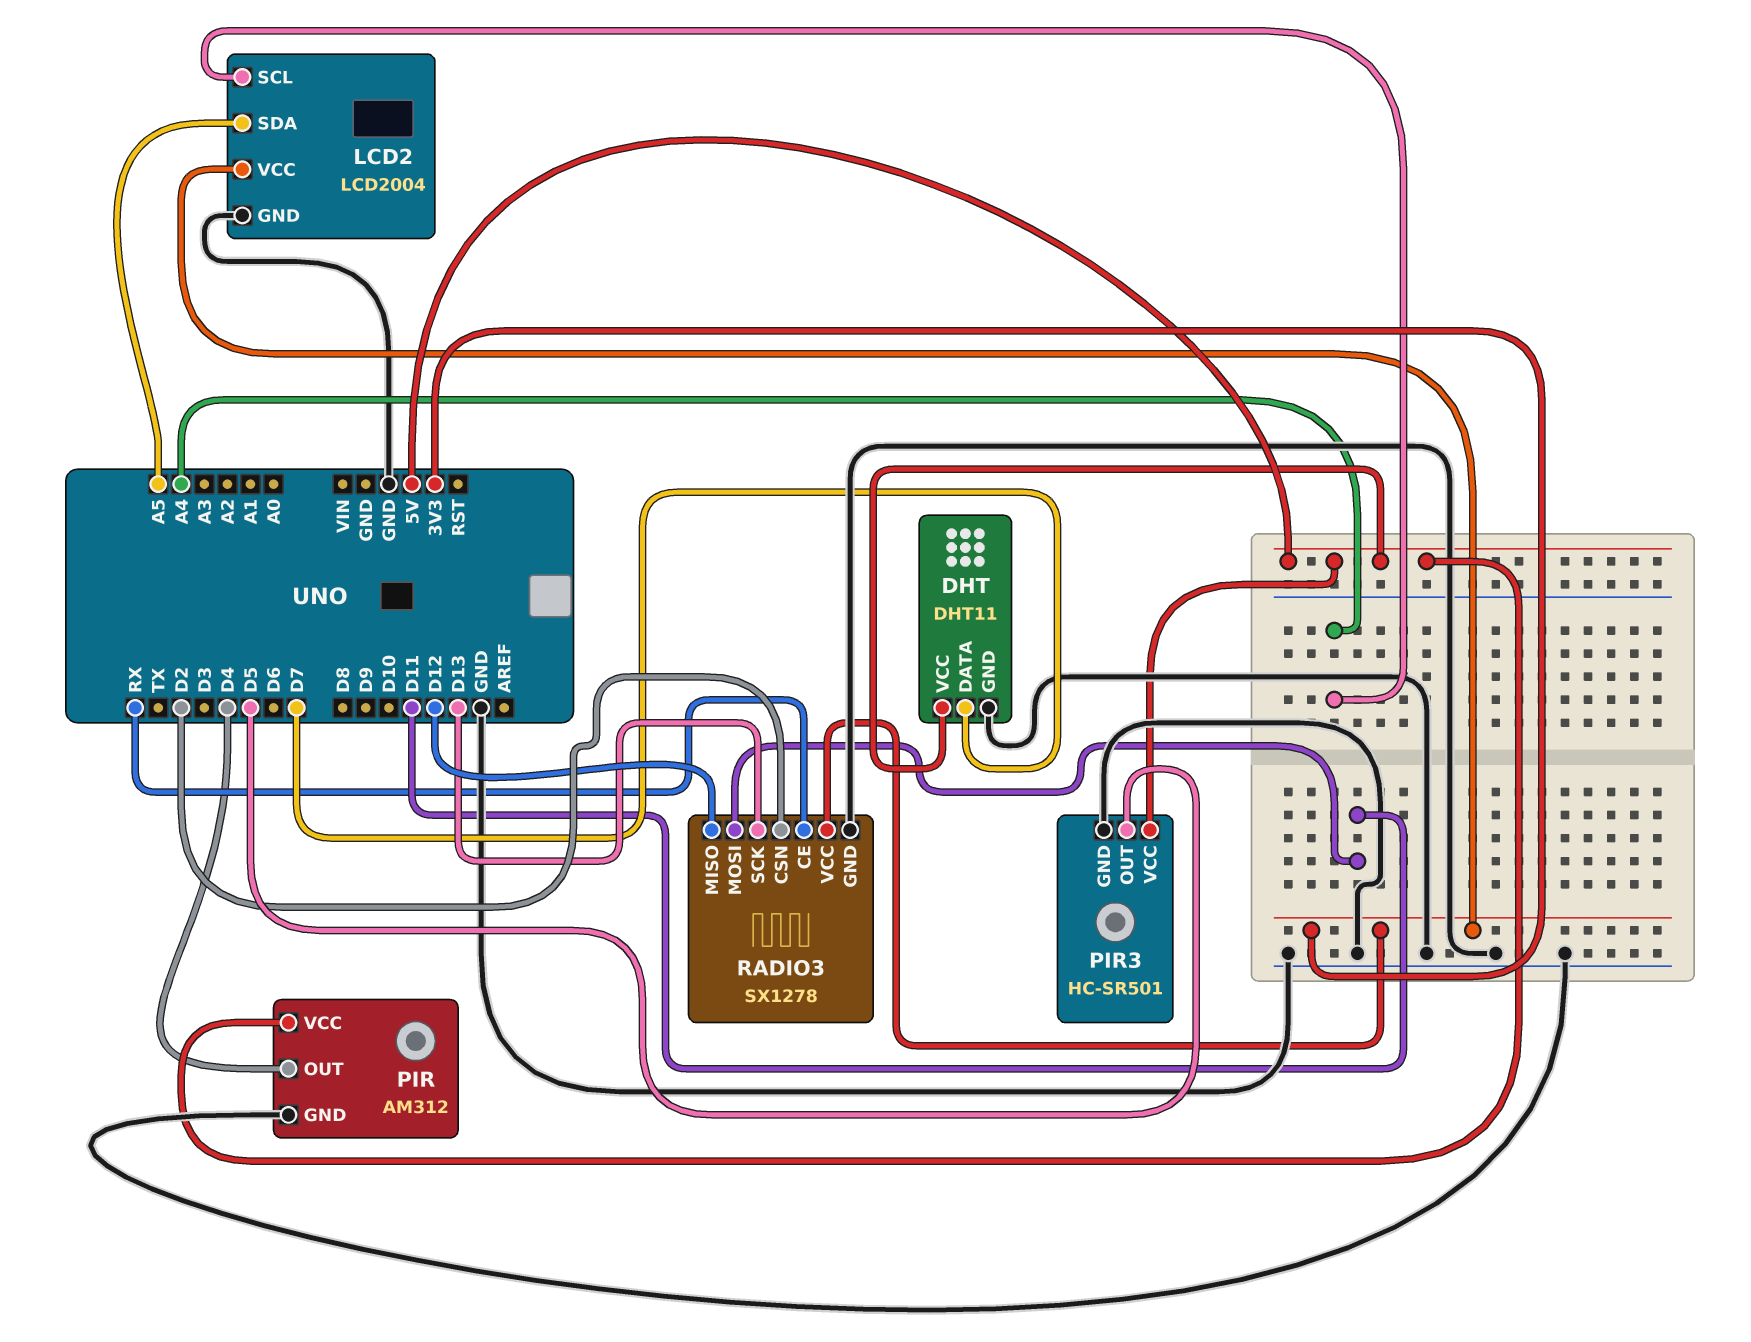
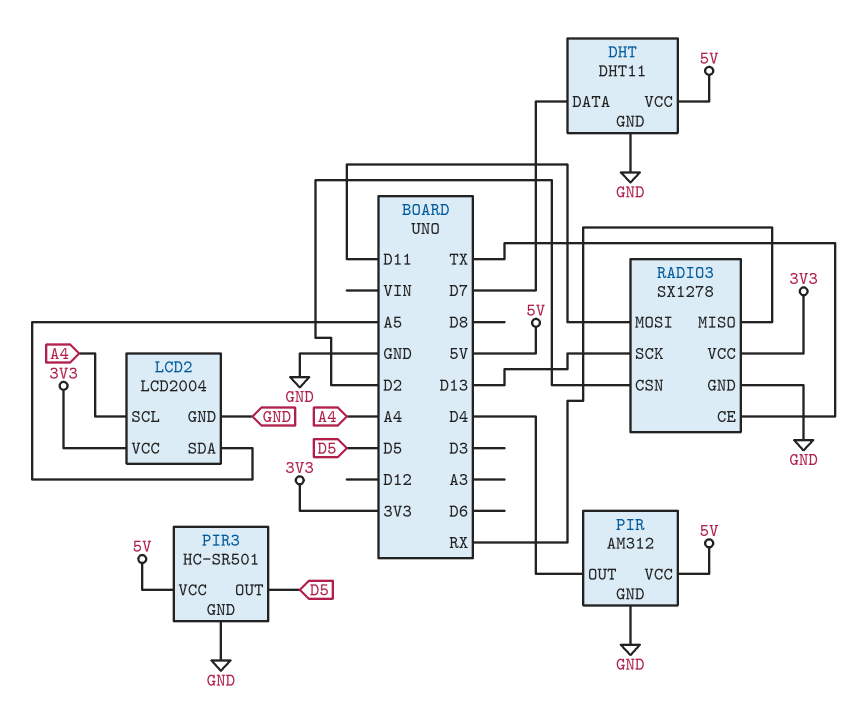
RADIO3 pin CE: RX -> TX
RADIO3 pin MISO: D12 -> RX

